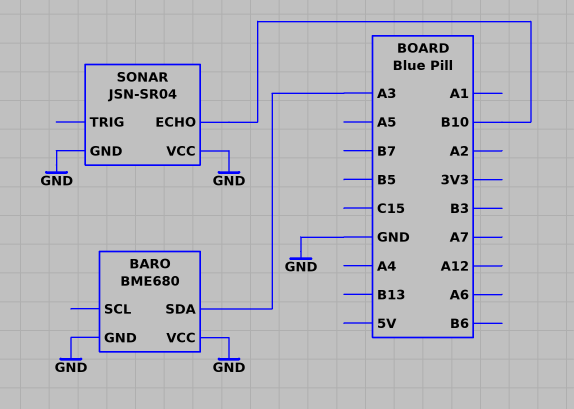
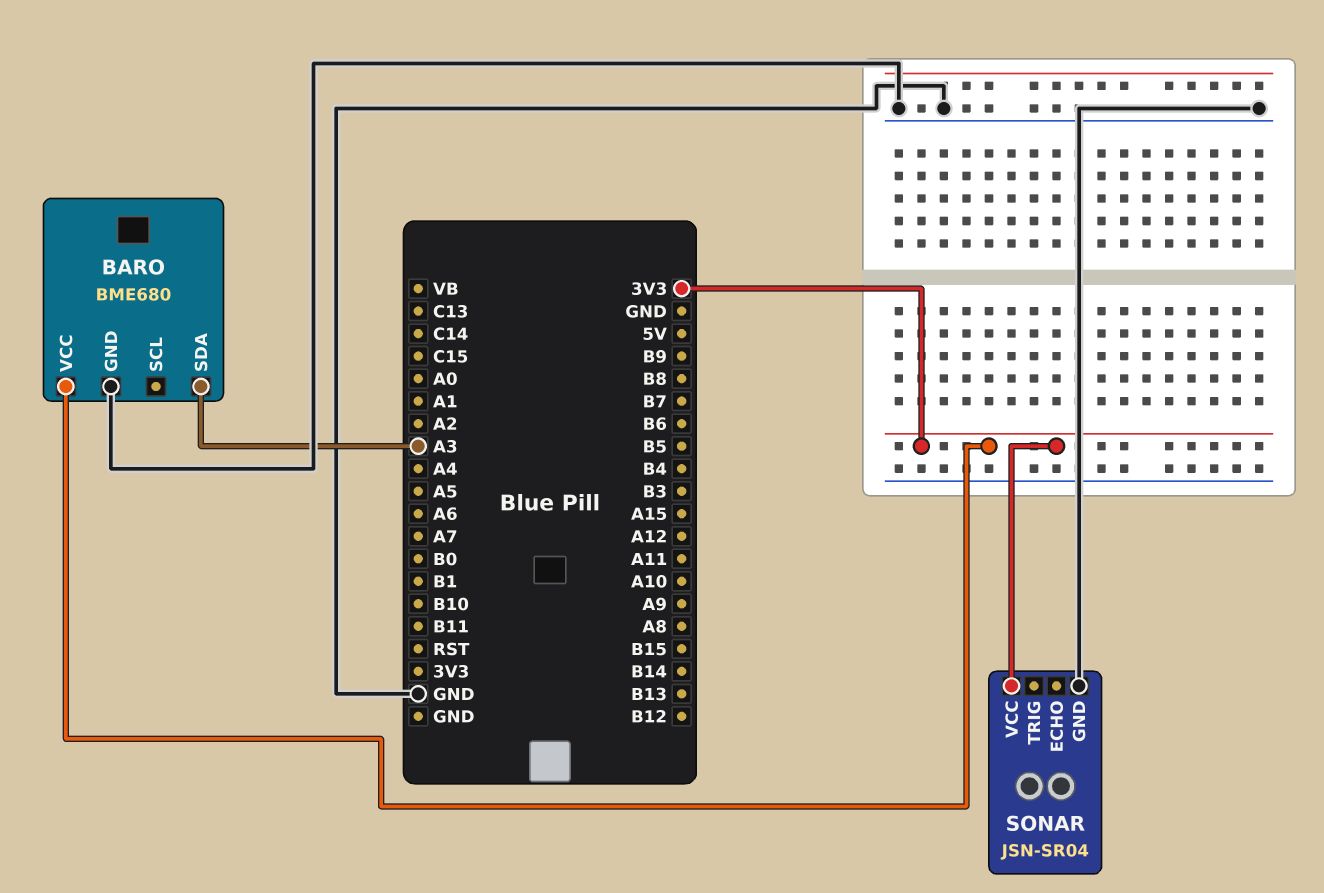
BARO pin VCC: GND -> 3V3
SONAR pin ECHO: B10 -> none
SONAR pin VCC: GND -> 3V3

